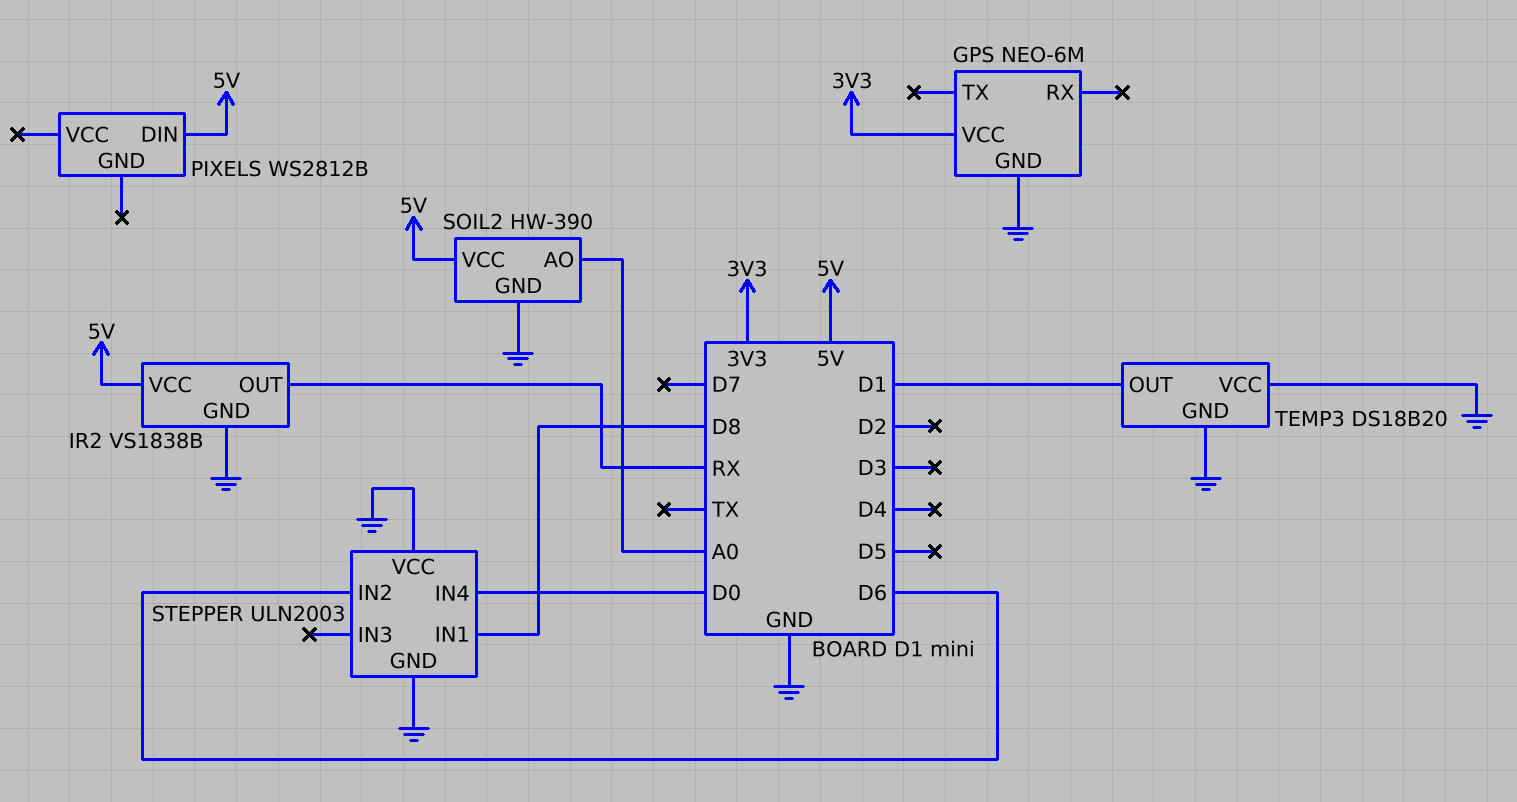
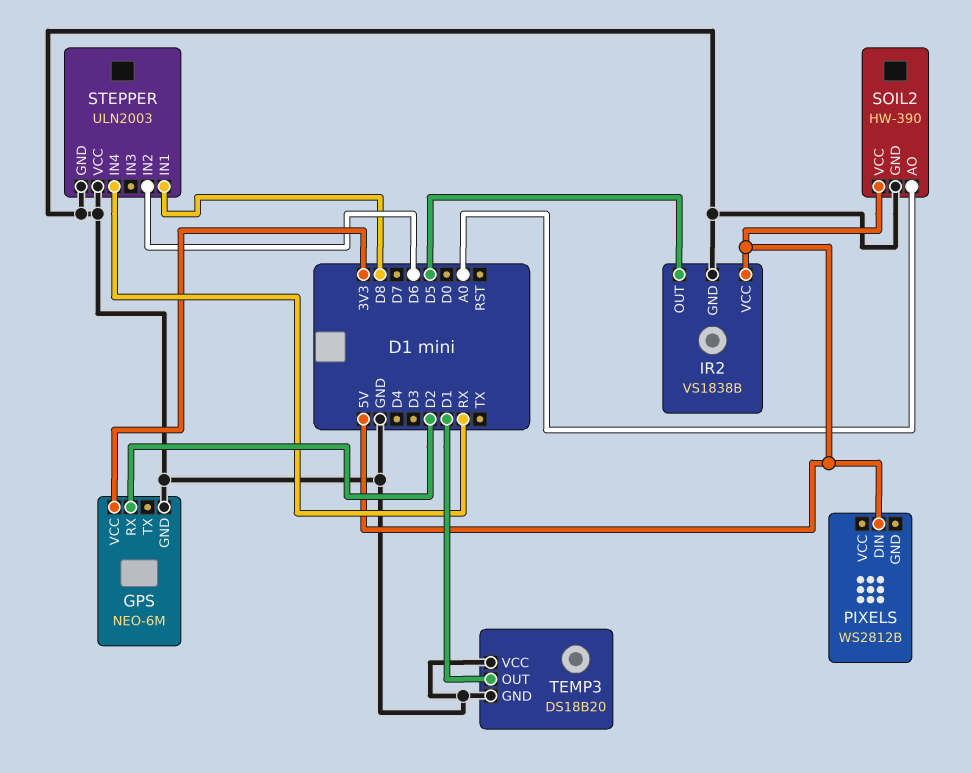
GPS pin RX: none -> D2
IR2 pin OUT: RX -> D5
STEPPER pin IN4: D0 -> RX

